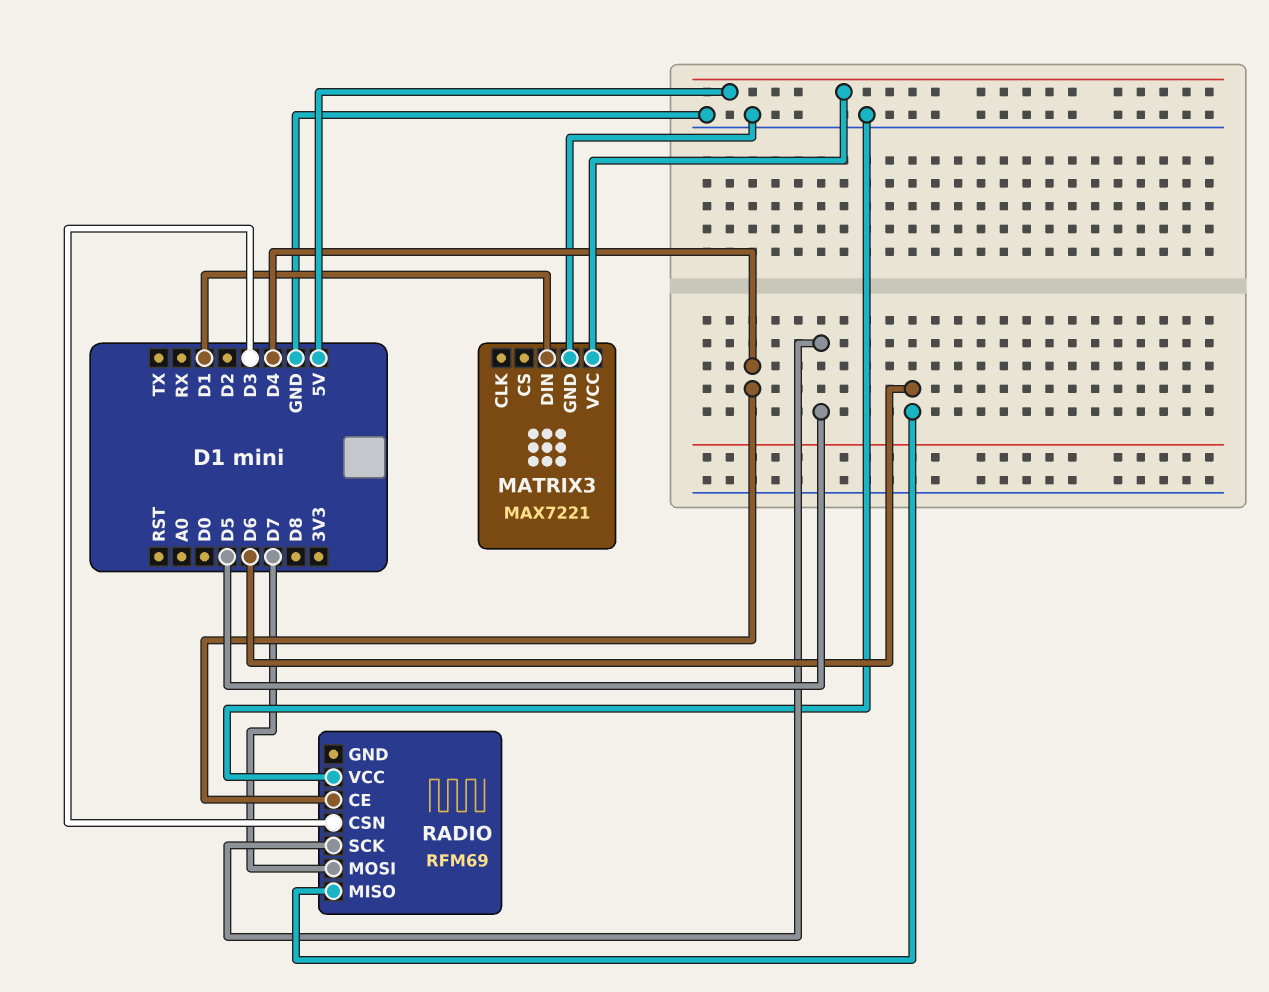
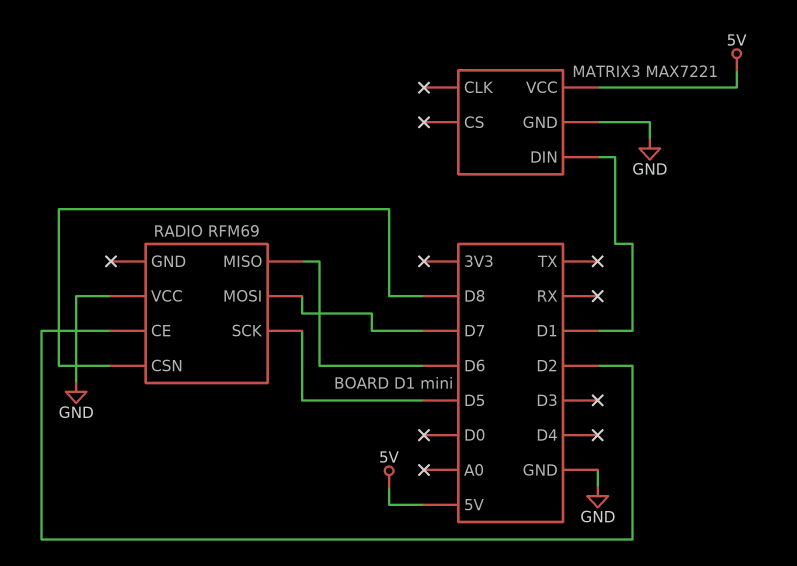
RADIO pin CE: D4 -> D2
RADIO pin CSN: D3 -> D8

